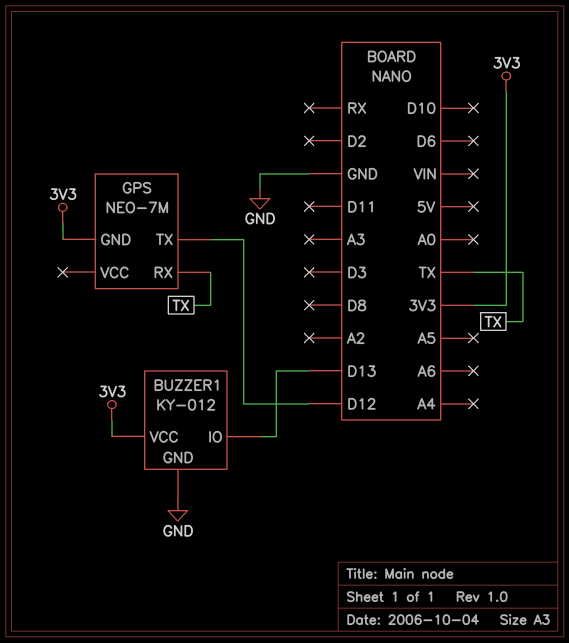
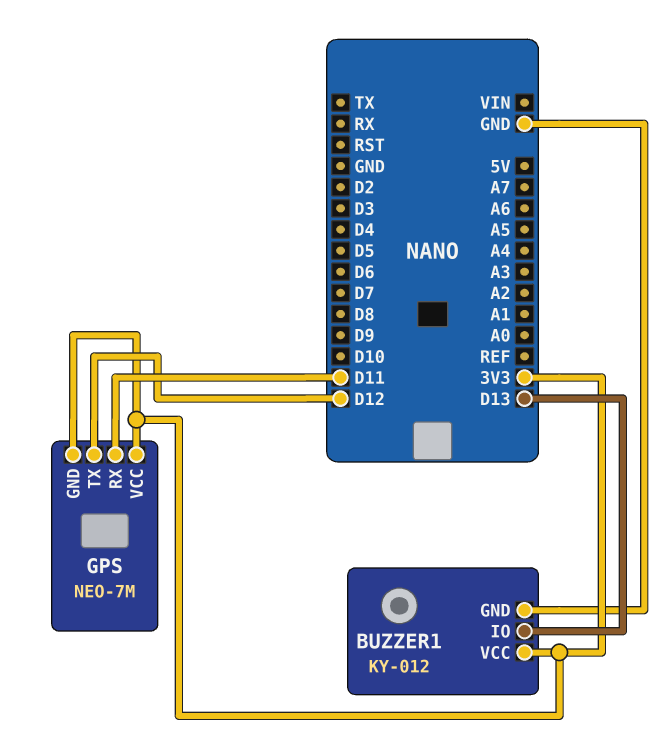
GPS pin RX: TX -> D11
GPS pin VCC: none -> 3V3

